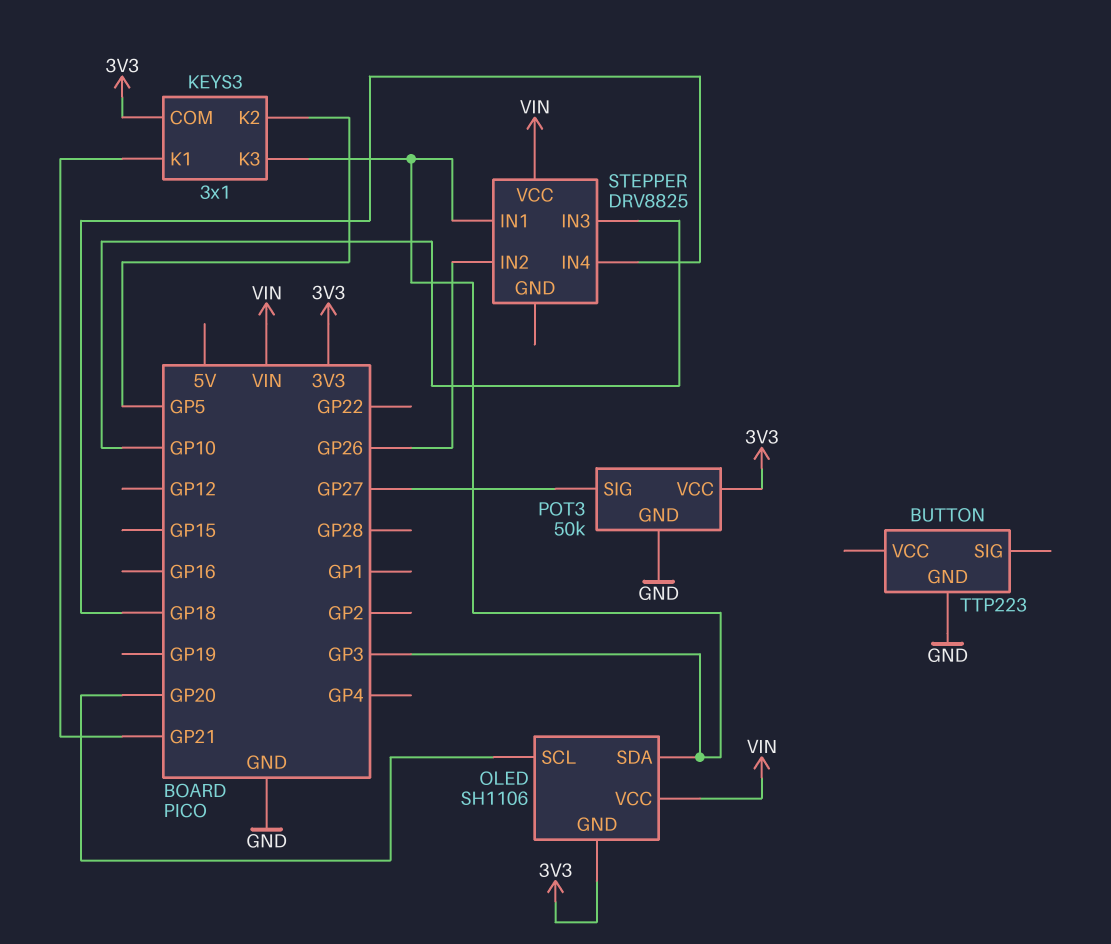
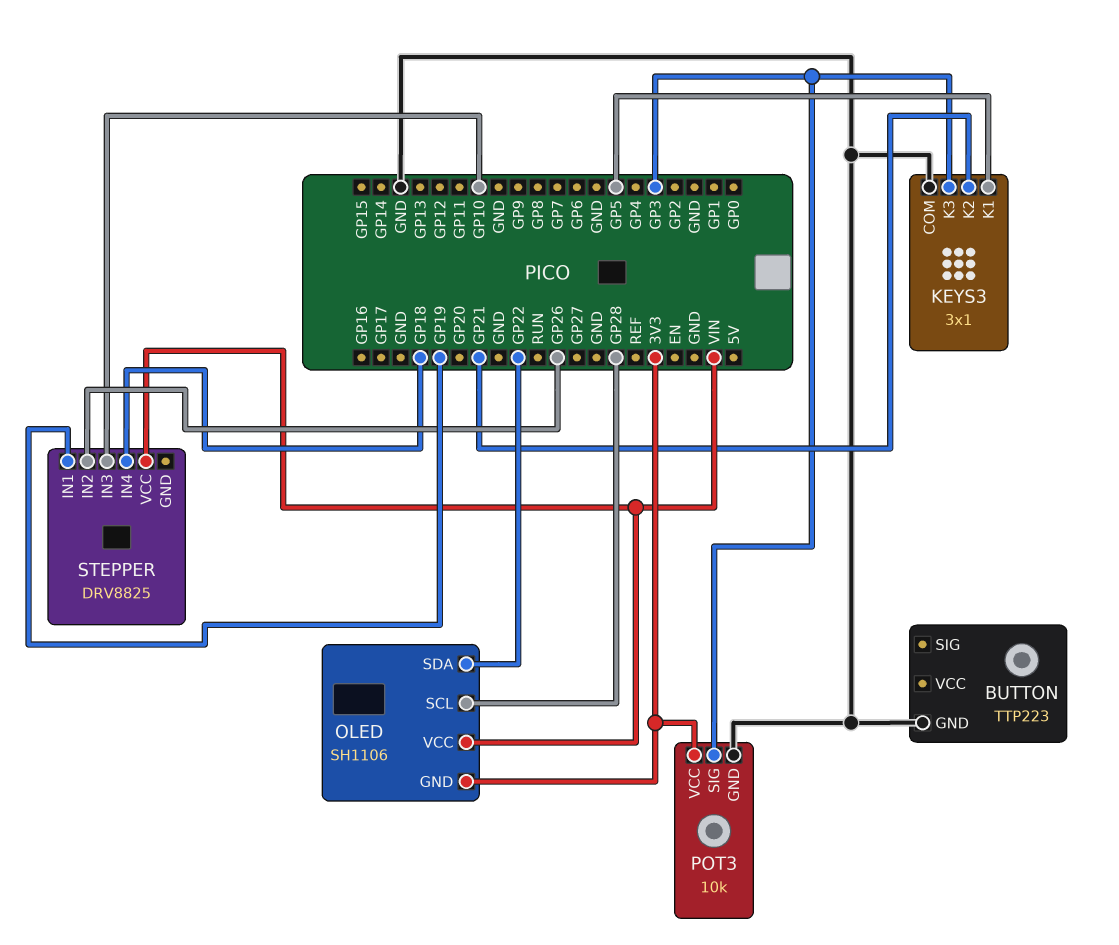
KEYS3 pin COM: 3V3 -> GND
KEYS3 pin K1: GP21 -> GP5
KEYS3 pin K2: GP5 -> GP21
OLED pin SCL: GP20 -> GP28
OLED pin SDA: GP3 -> GP22
POT3: 50k -> 10k
POT3 pin SIG: GP27 -> GP3
STEPPER pin IN1: GP3 -> GP19

